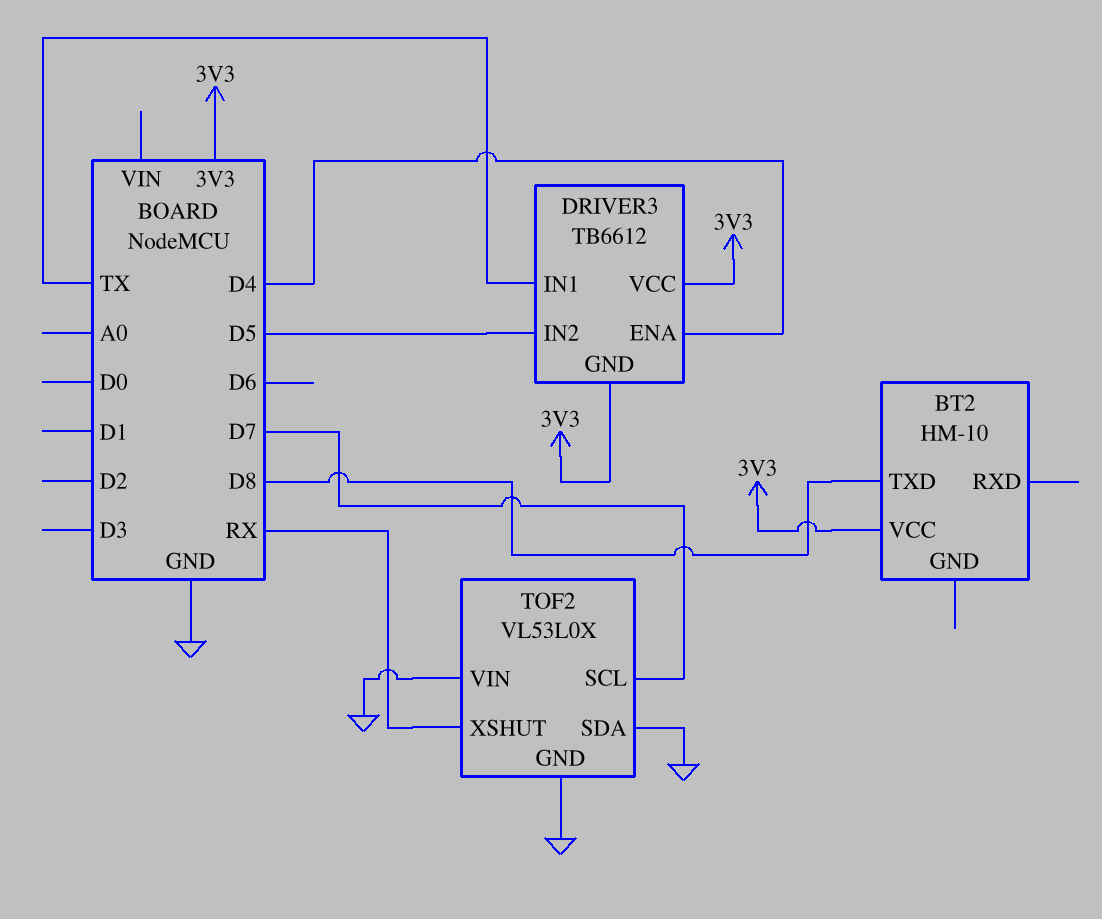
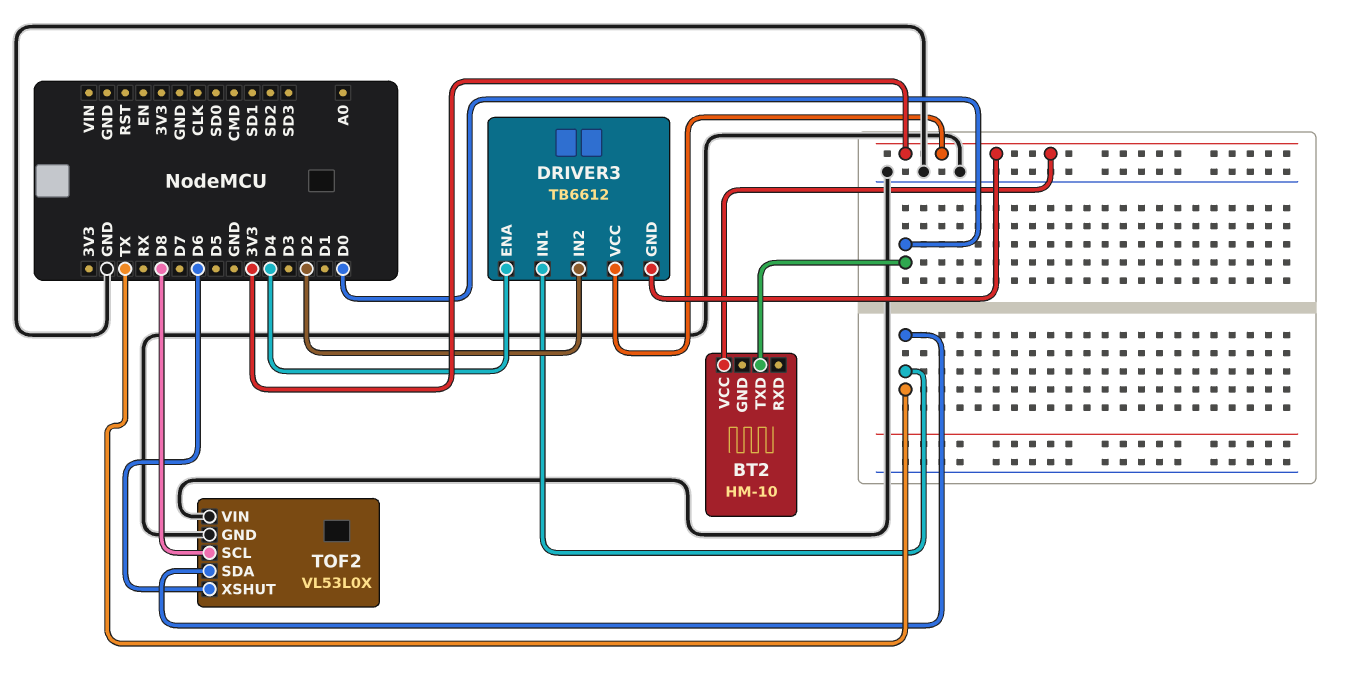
BT2 pin TXD: D8 -> D0
DRIVER3 pin IN2: D5 -> D2
TOF2 pin SCL: D7 -> D8
TOF2 pin SDA: GND -> TX
TOF2 pin XSHUT: RX -> D6

